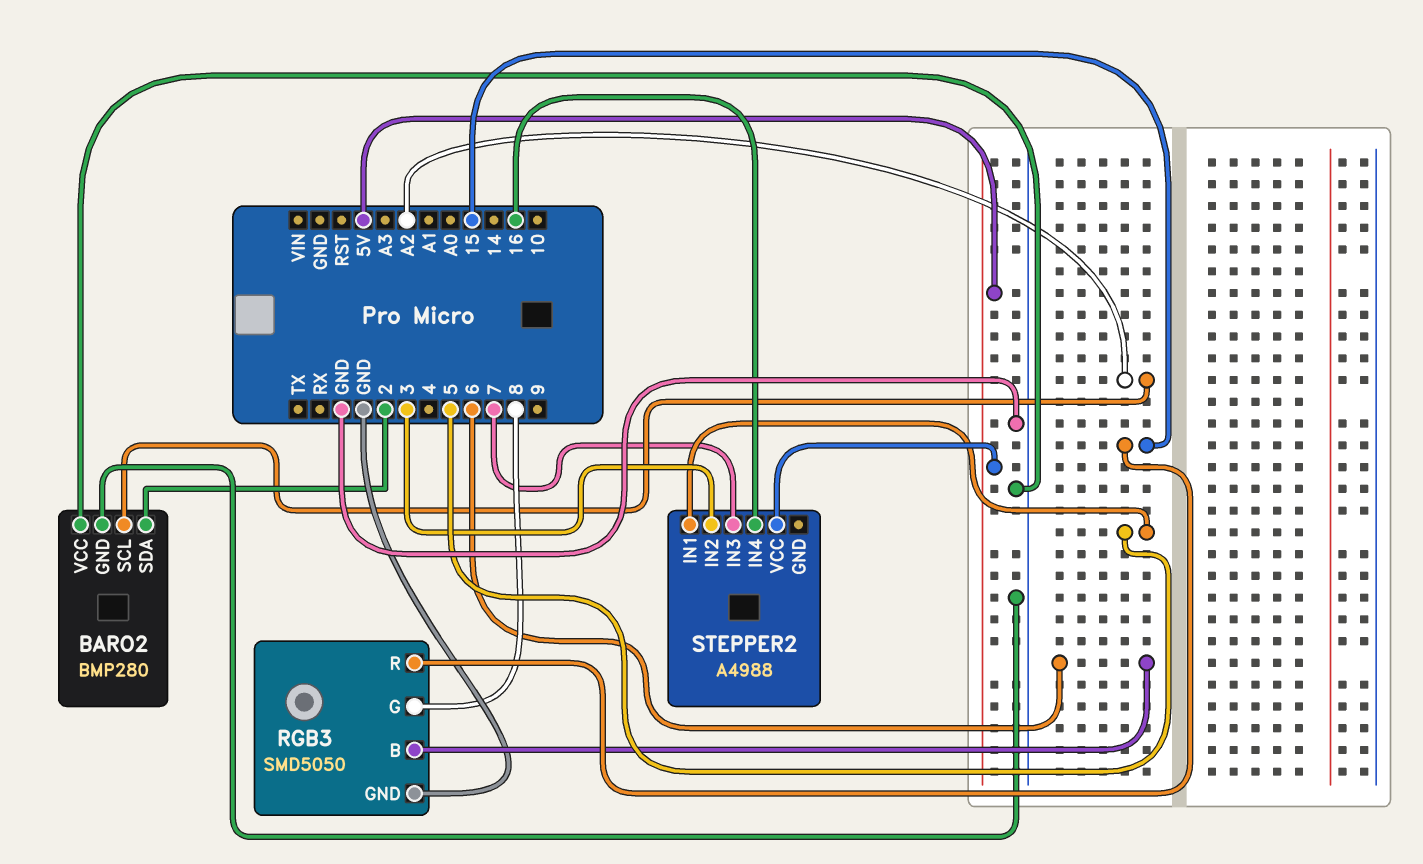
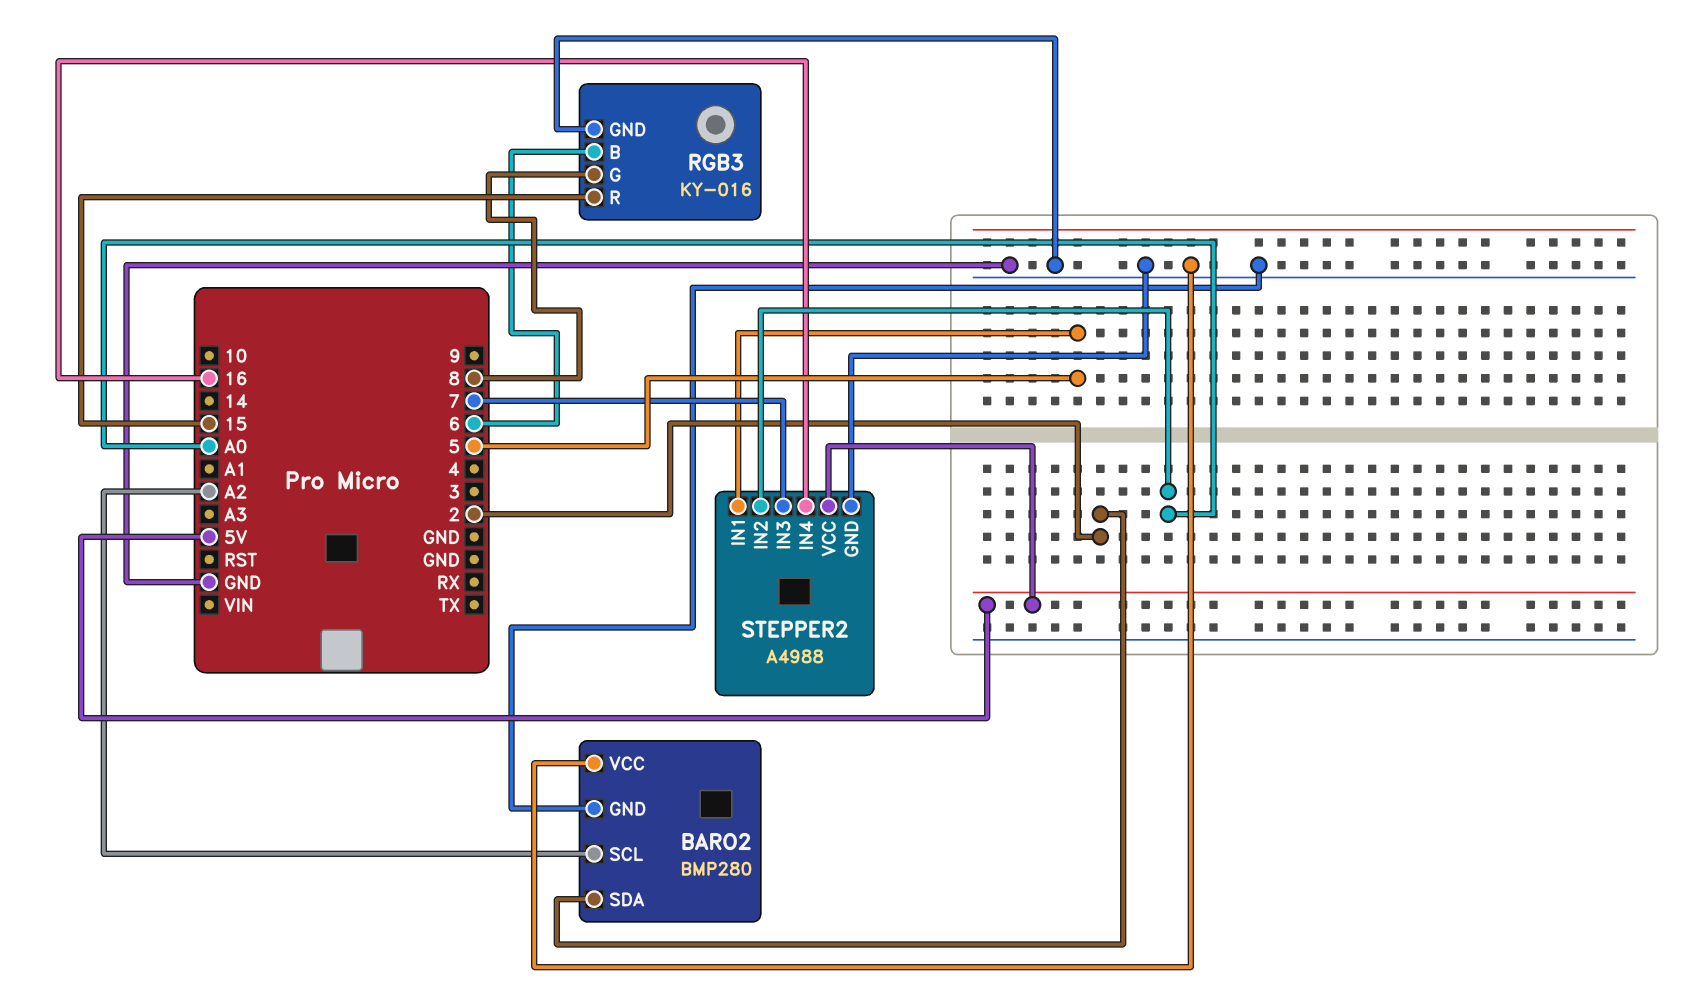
RGB3: SMD5050 -> KY-016
STEPPER2 pin GND: none -> GND
STEPPER2 pin IN2: 3 -> A0

